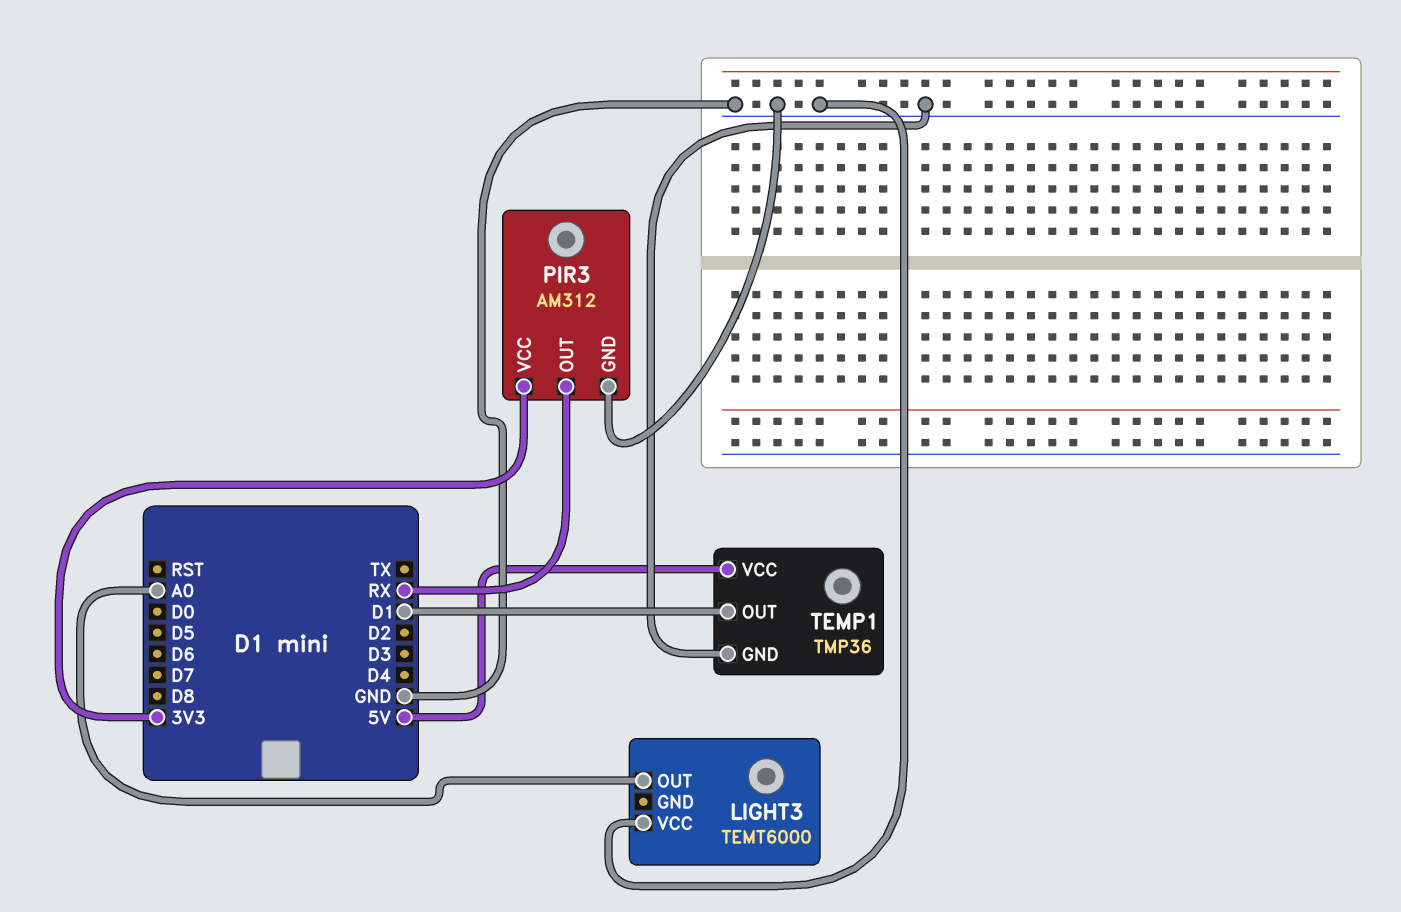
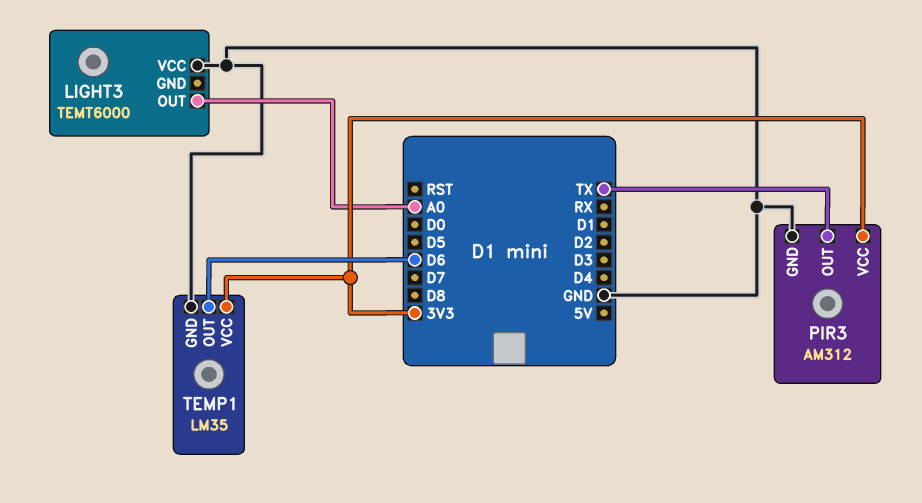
PIR3 pin OUT: RX -> TX
TEMP1: TMP36 -> LM35
TEMP1 pin OUT: D1 -> D6
TEMP1 pin VCC: 5V -> 3V3

